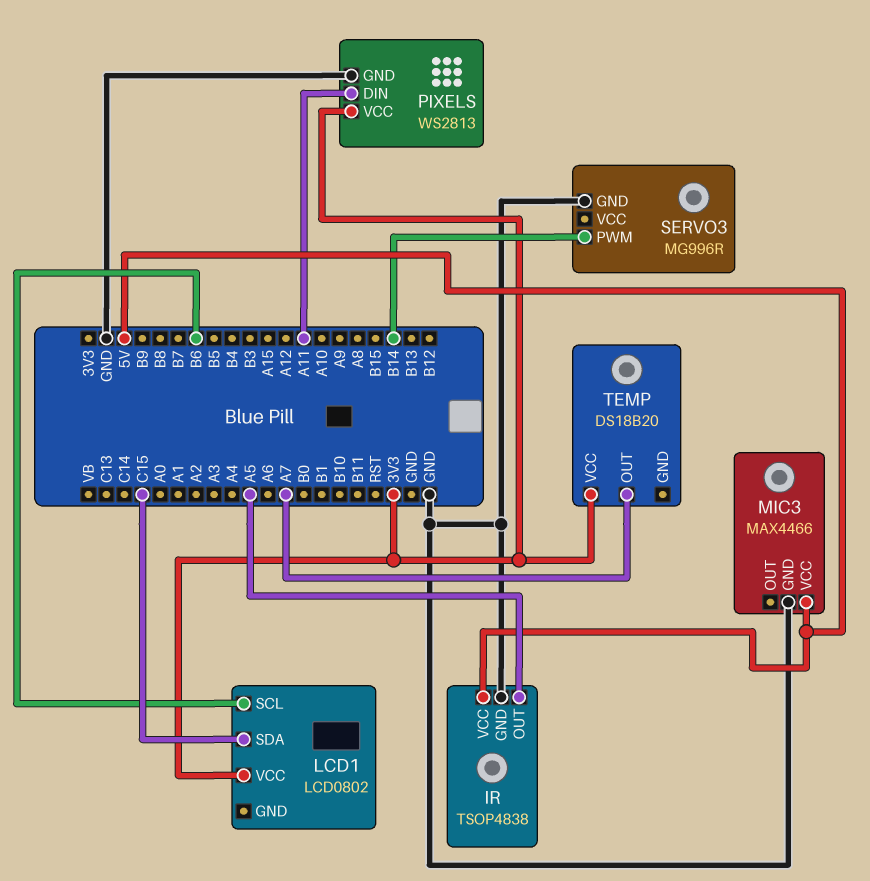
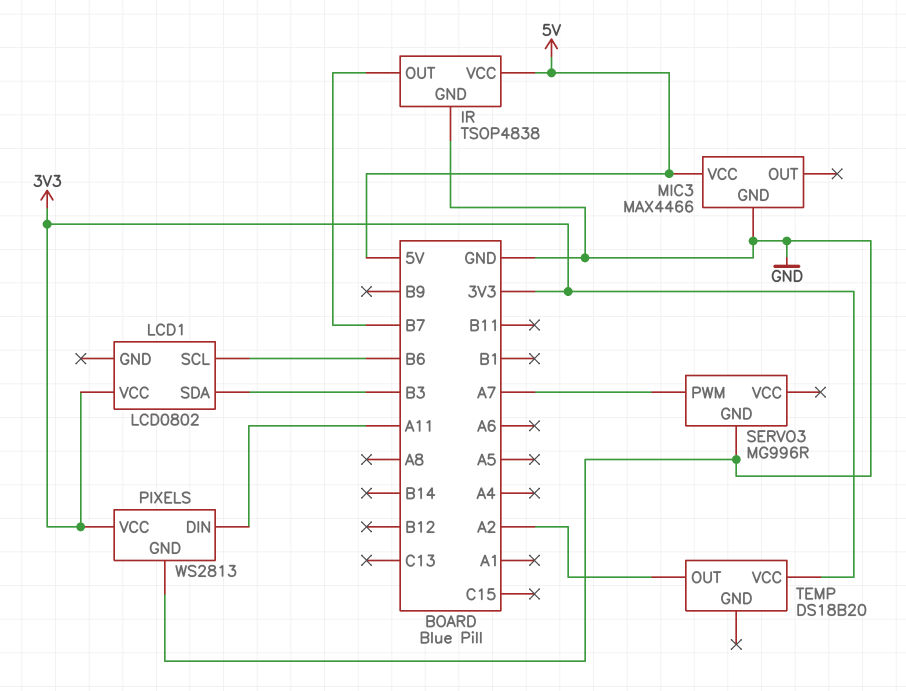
IR pin OUT: A5 -> B7
LCD1 pin SDA: C15 -> B3
SERVO3 pin PWM: B14 -> A7
TEMP pin OUT: A7 -> A2

